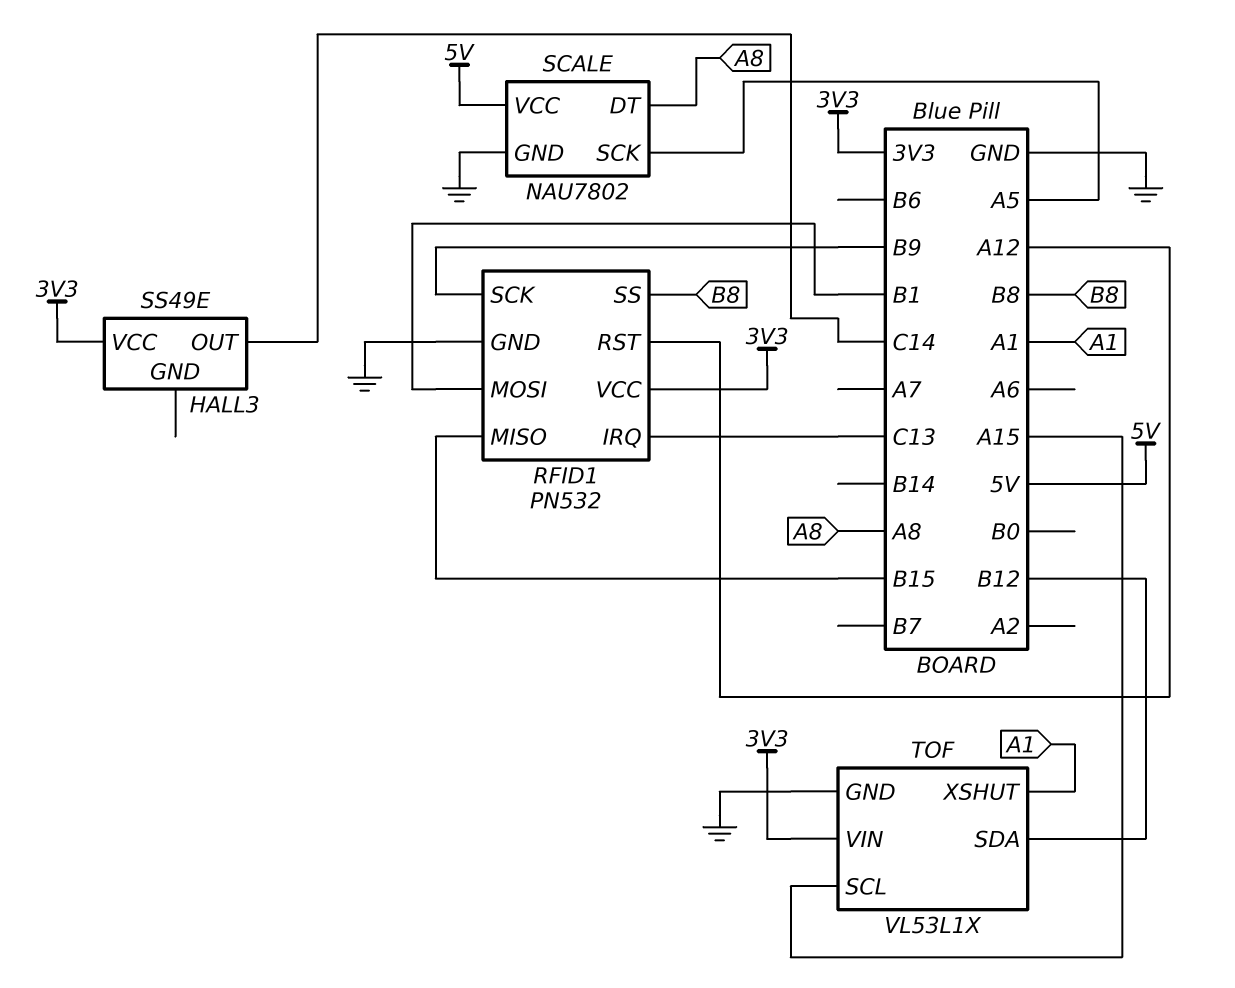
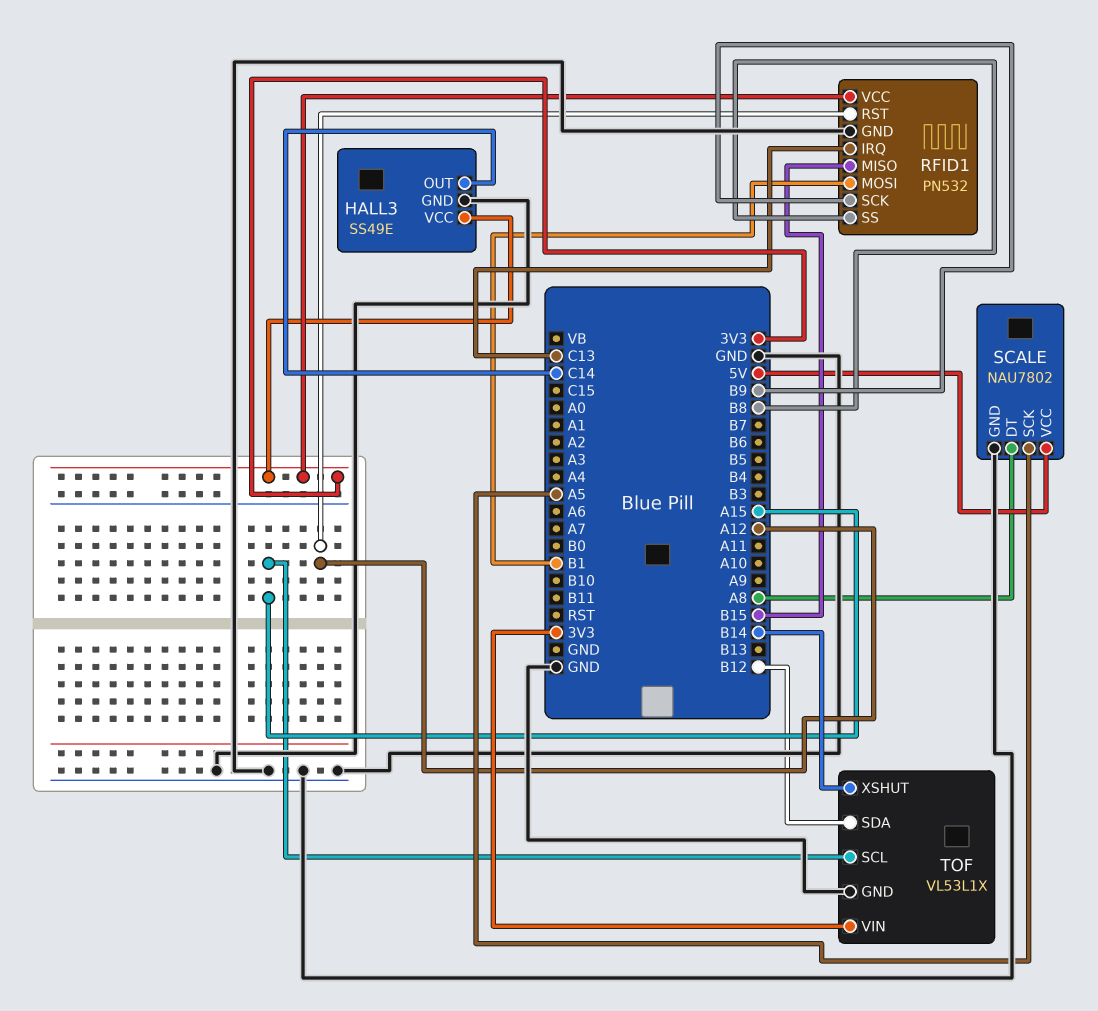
HALL3 pin GND: none -> GND
TOF pin XSHUT: A1 -> B14

